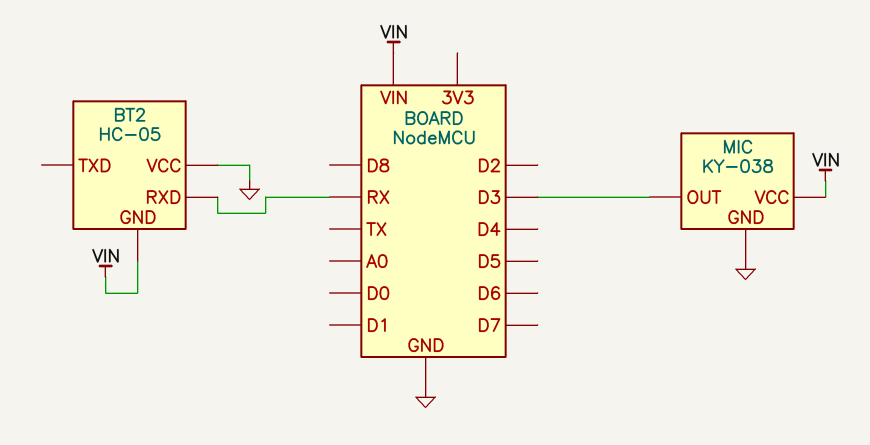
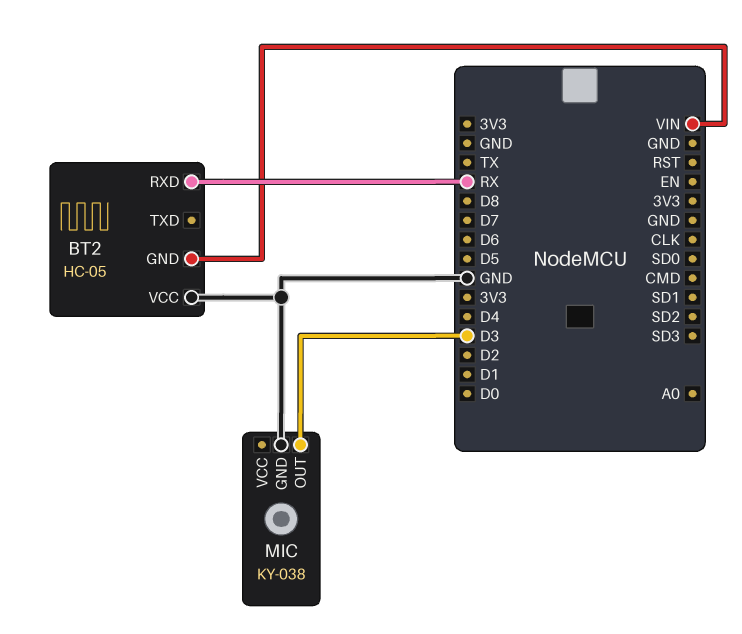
MIC pin VCC: VIN -> none

